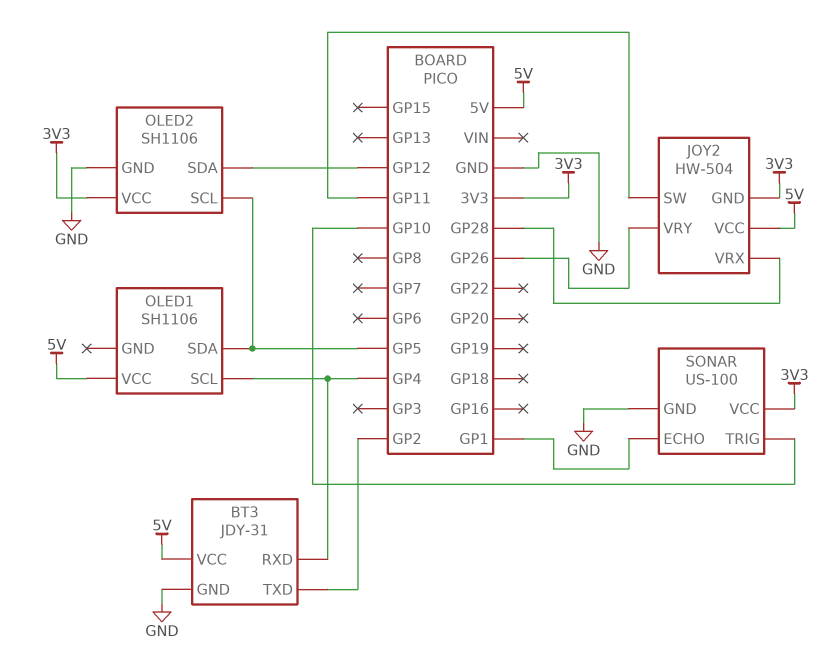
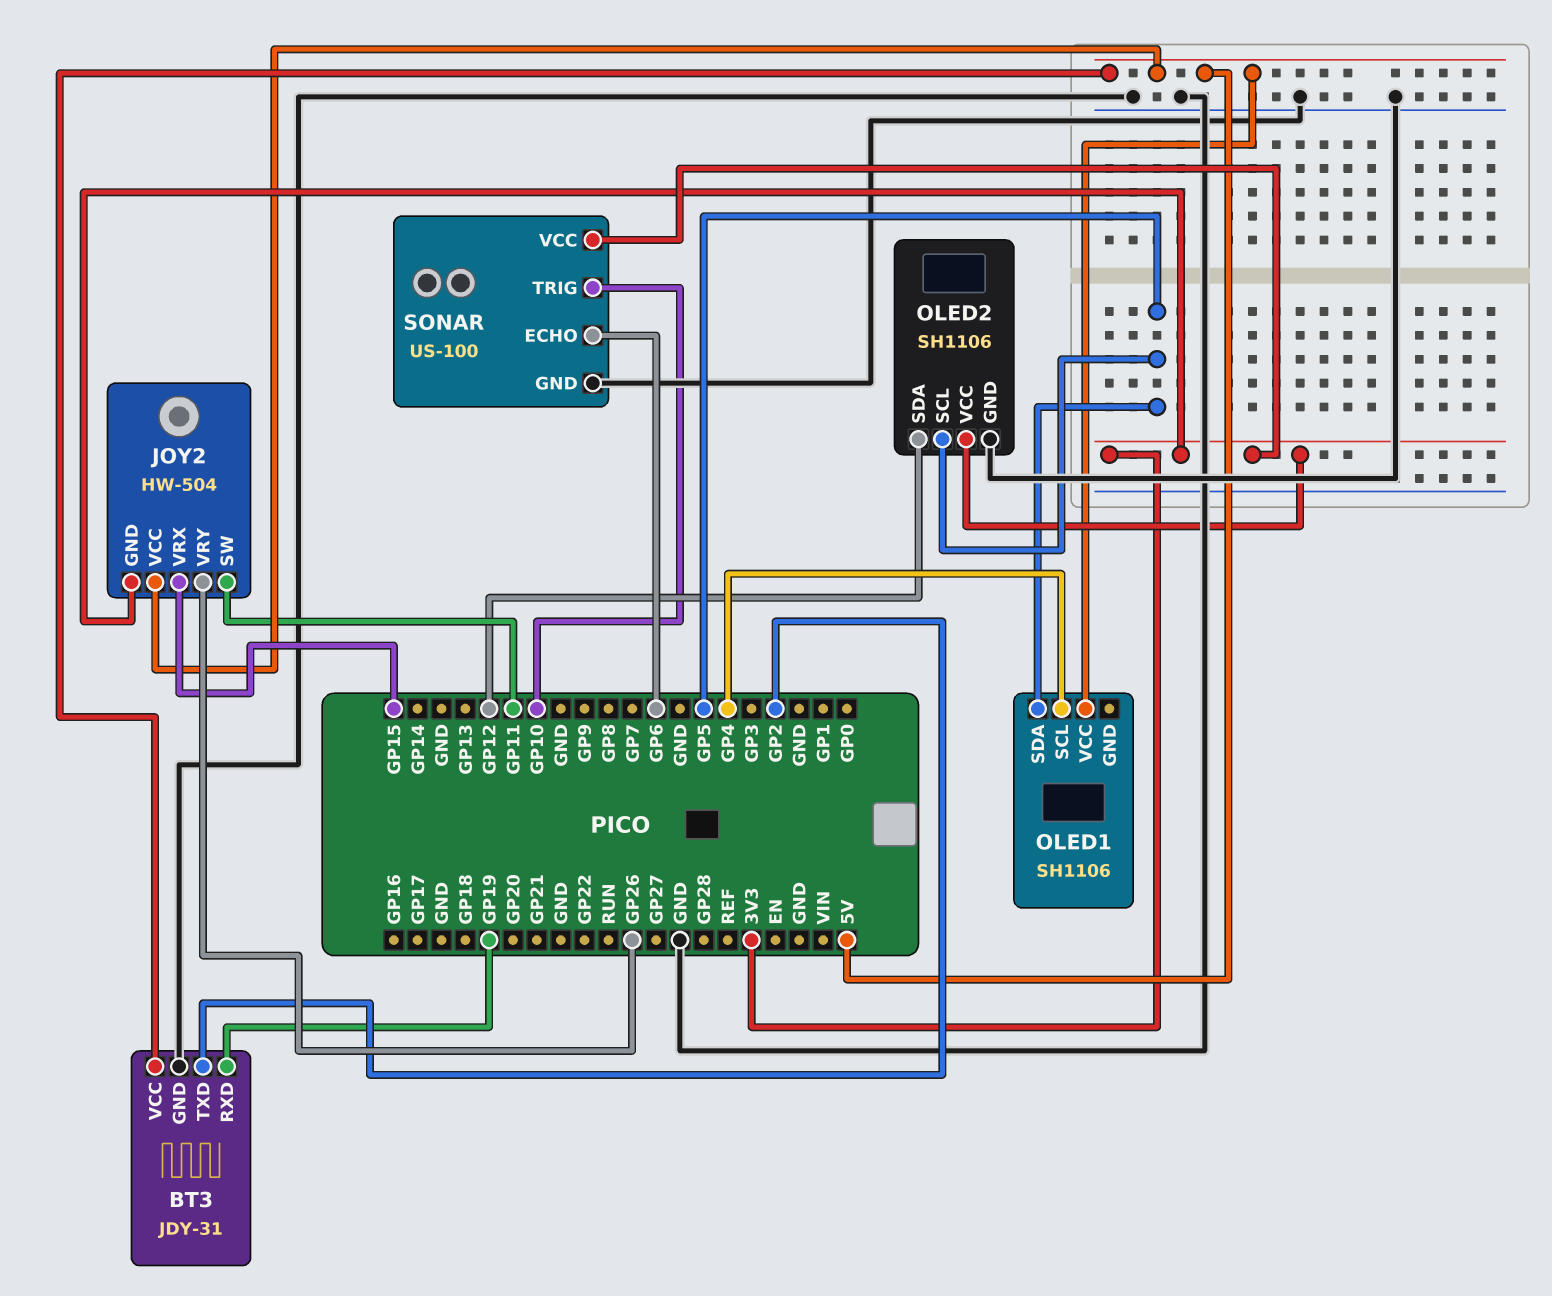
BT3 pin RXD: GP4 -> GP19
JOY2 pin VRX: GP28 -> GP15
SONAR pin ECHO: GP1 -> GP6

